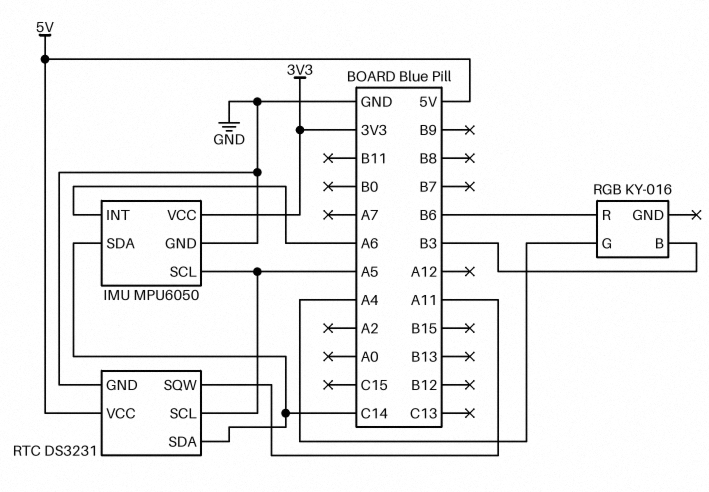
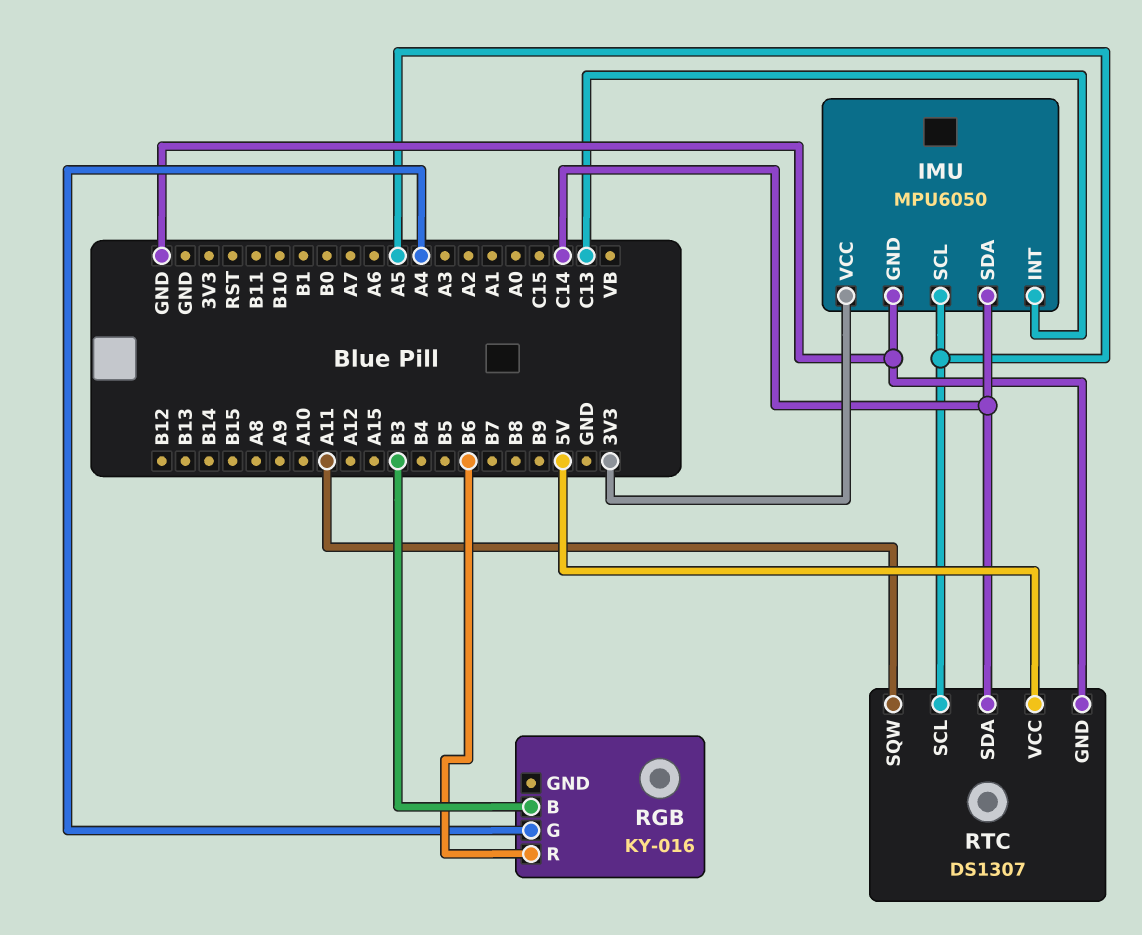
IMU pin INT: A6 -> C13
RTC: DS3231 -> DS1307

